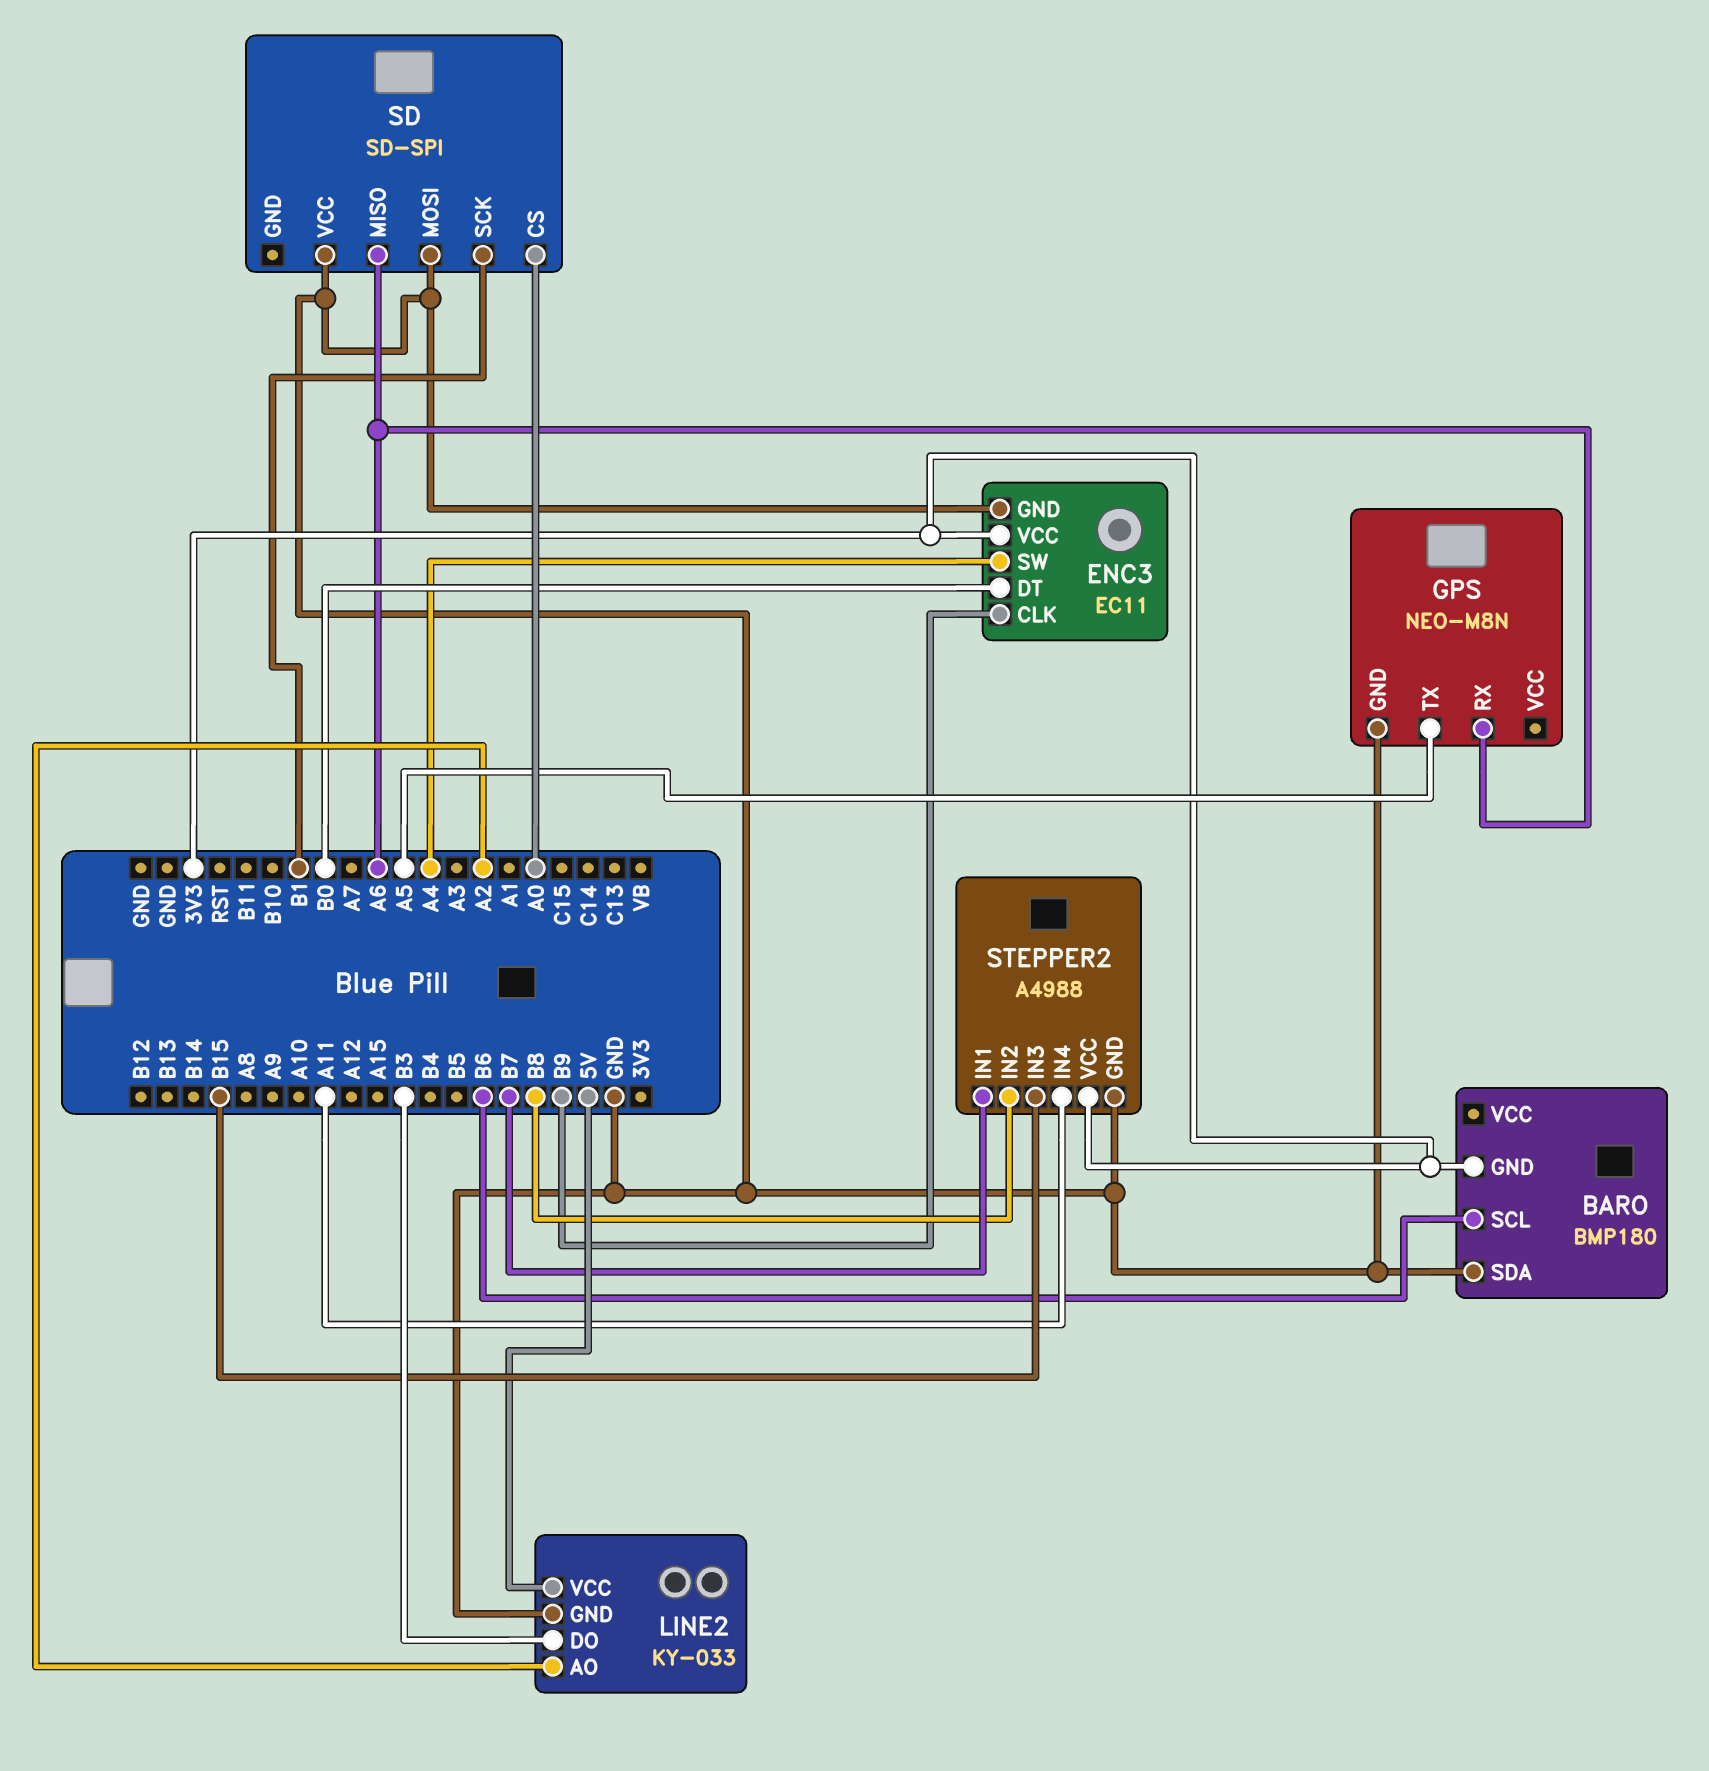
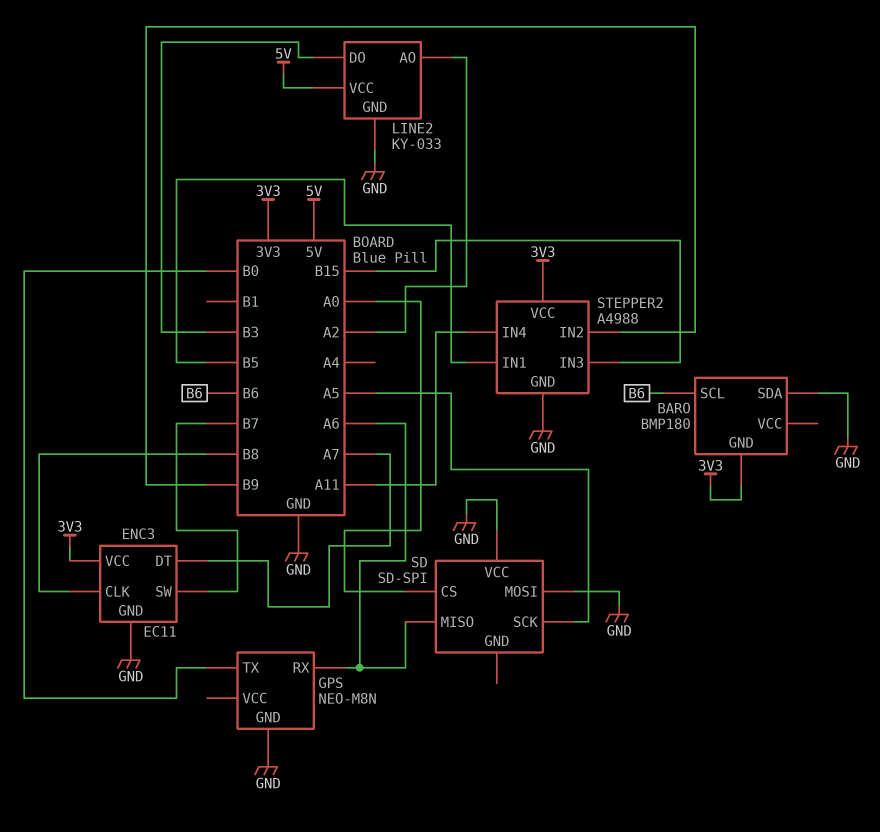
ENC3 pin CLK: B9 -> B8
ENC3 pin DT: B0 -> A7
ENC3 pin SW: A4 -> B7
GPS pin TX: A5 -> B0
SD pin SCK: B1 -> A5
STEPPER2 pin IN1: B7 -> B5
STEPPER2 pin IN2: B8 -> B9

